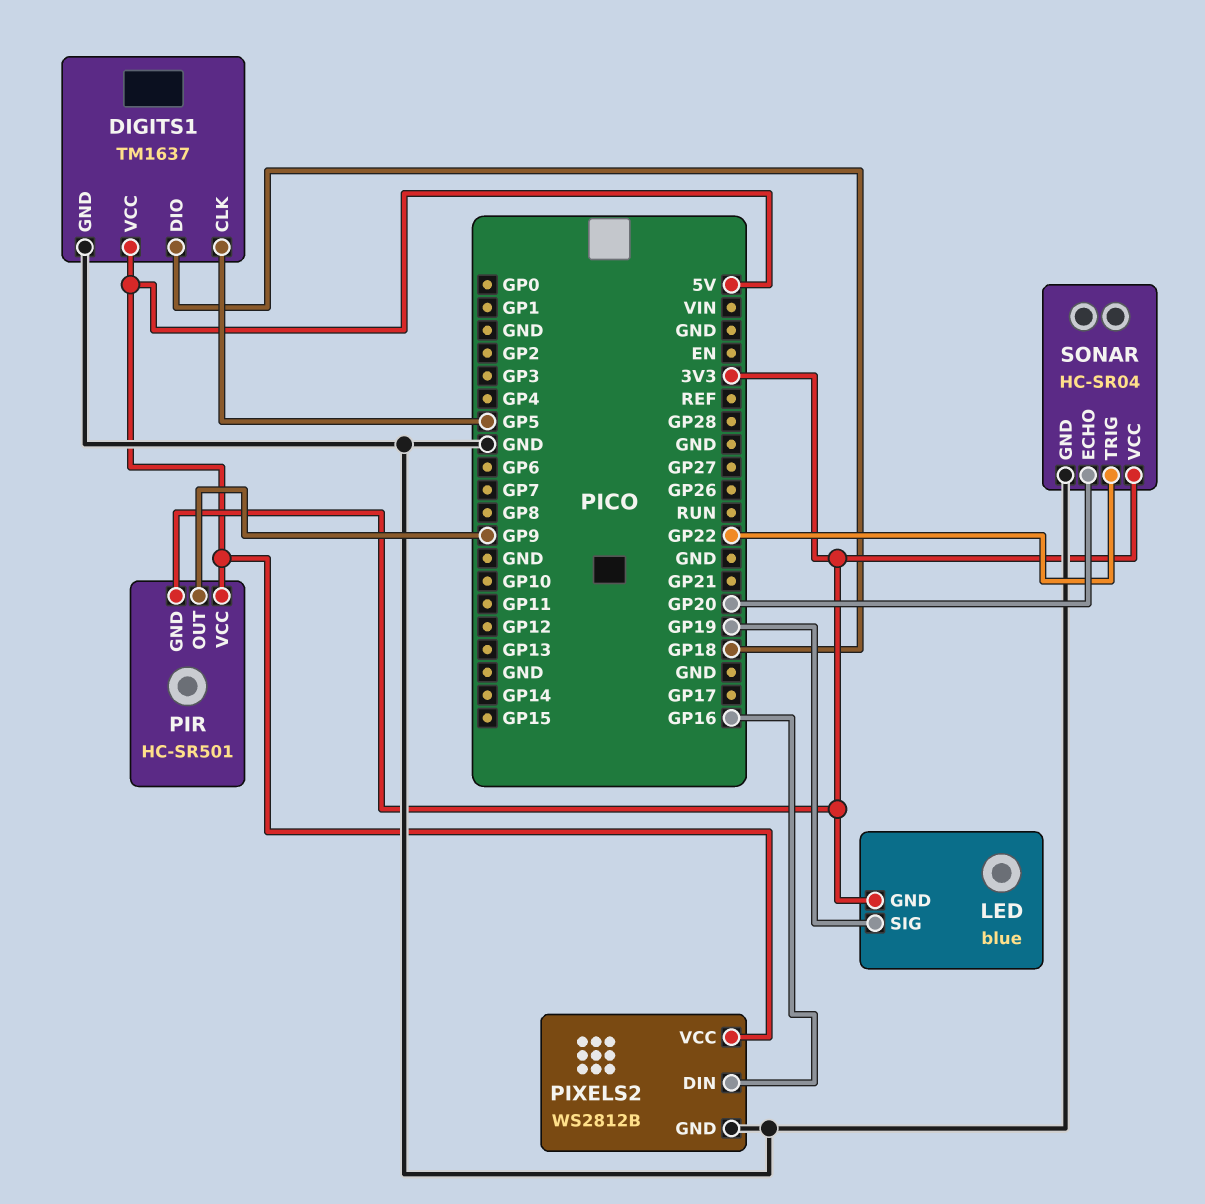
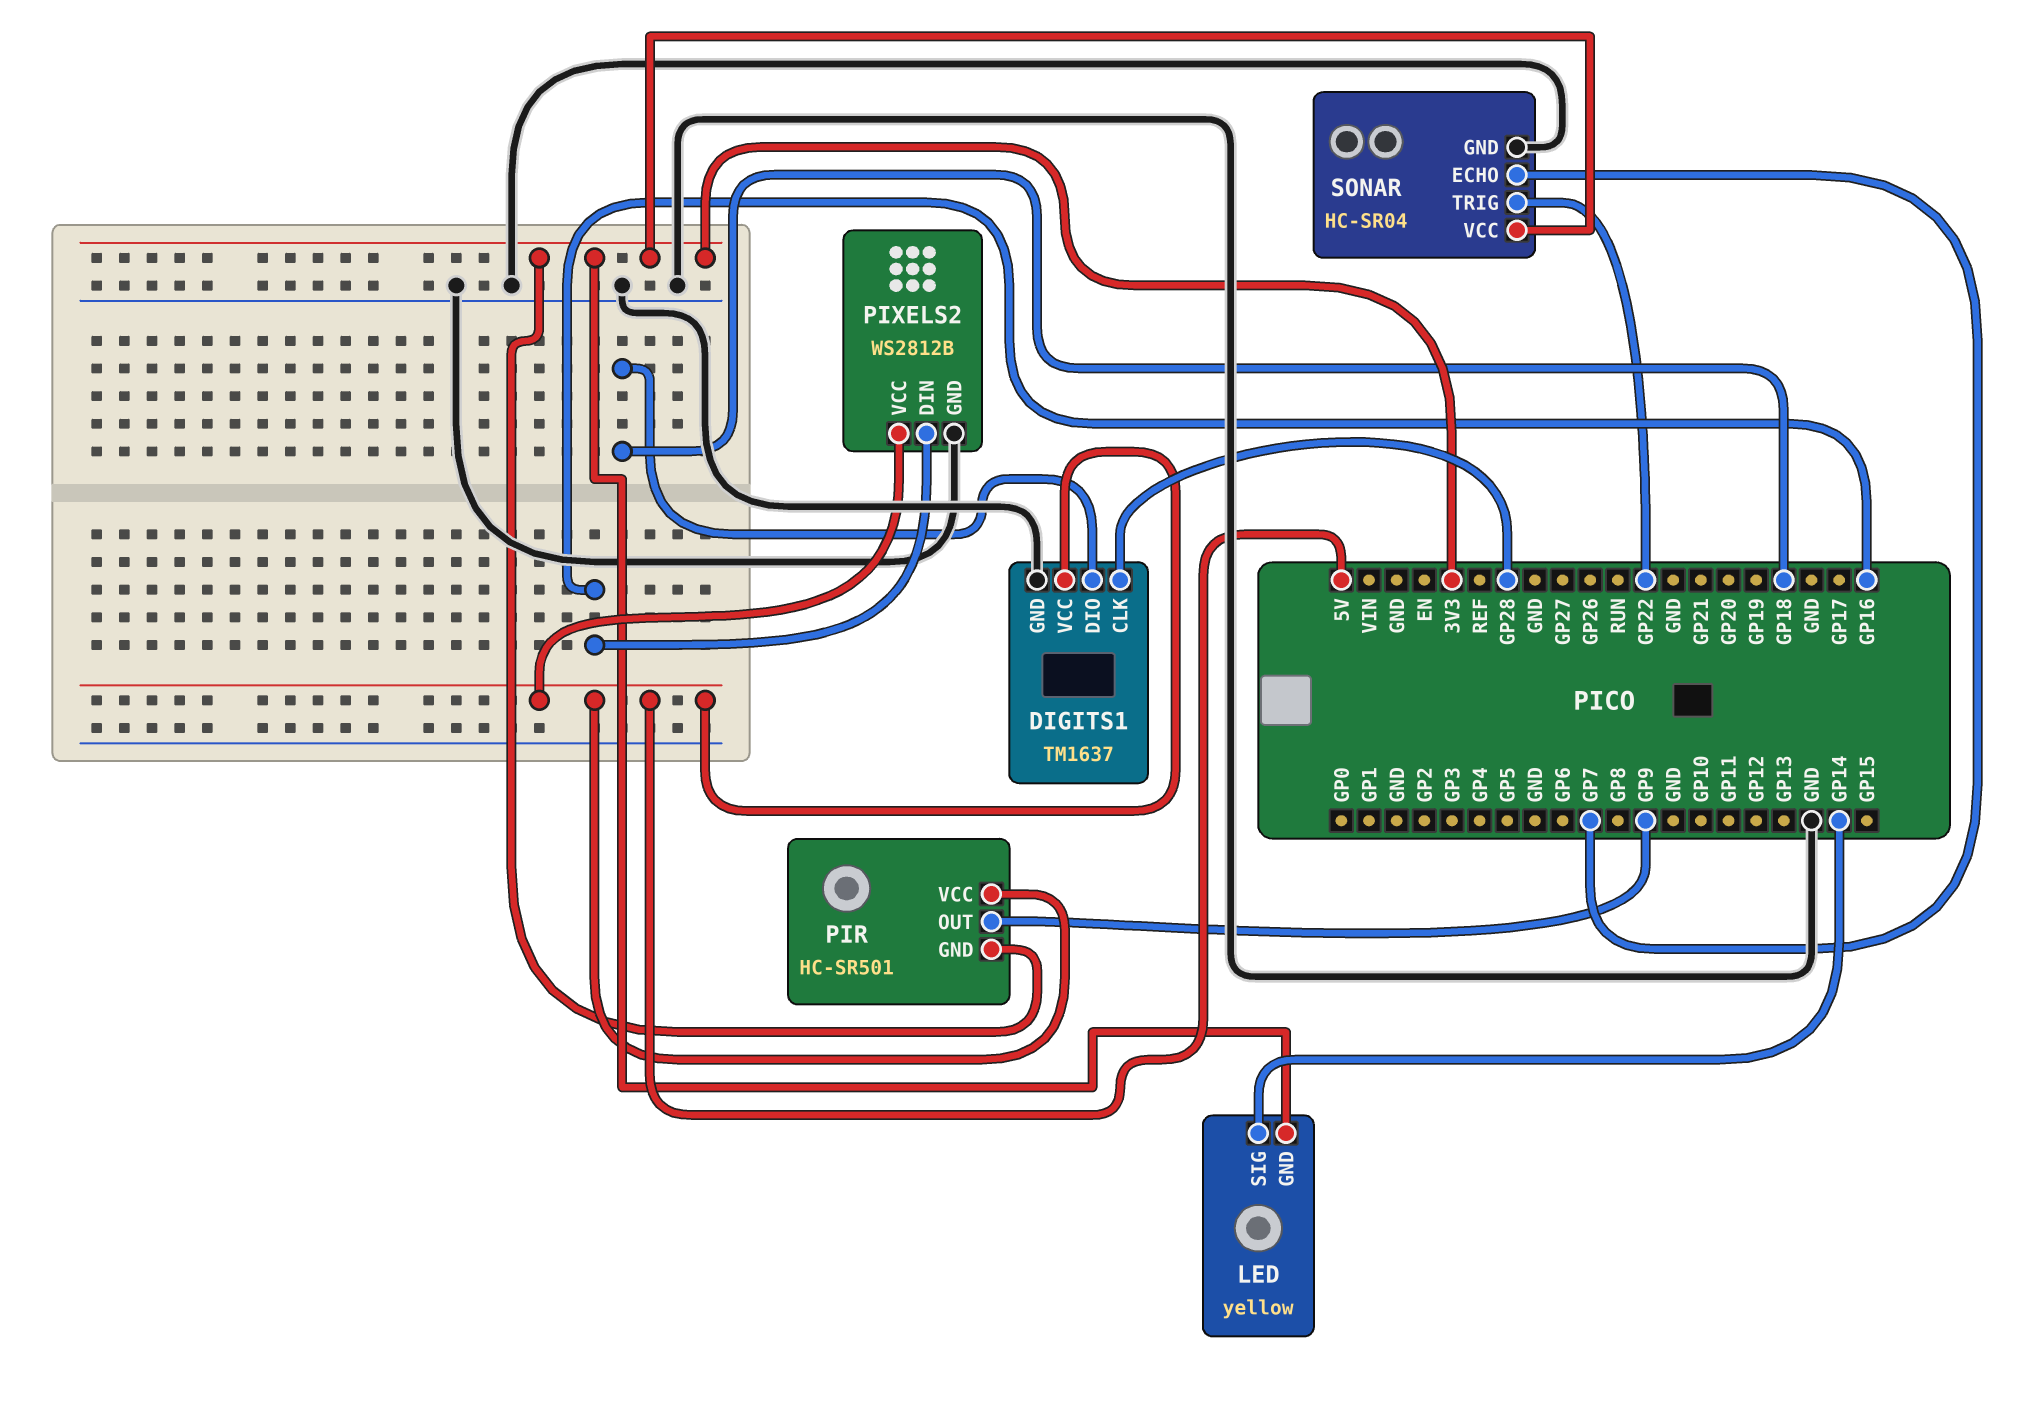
DIGITS1 pin CLK: GP5 -> GP28
LED: blue -> yellow
LED pin SIG: GP19 -> GP14
SONAR pin ECHO: GP20 -> GP7

